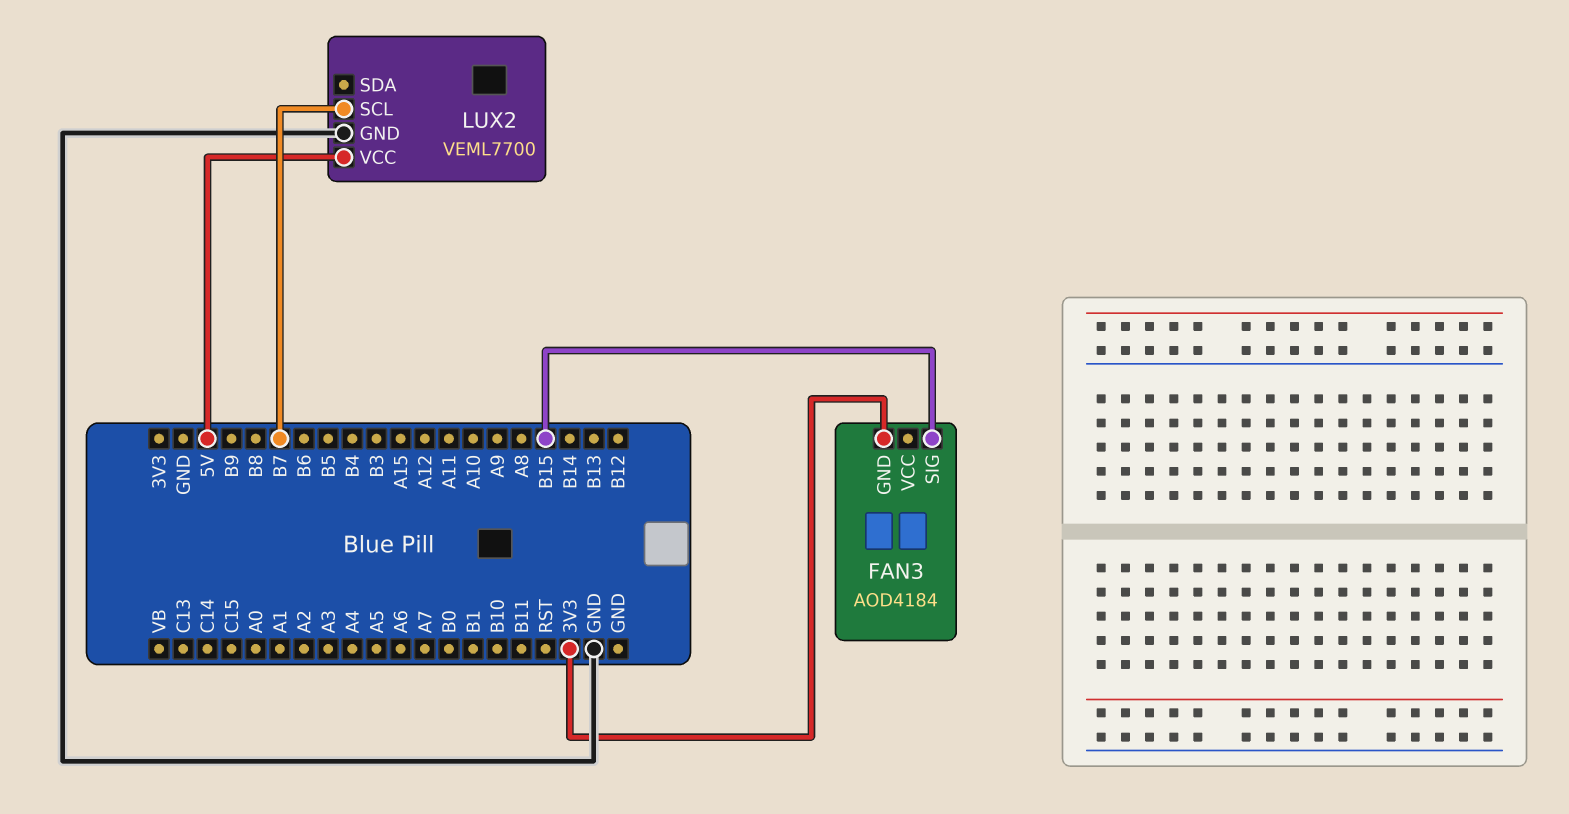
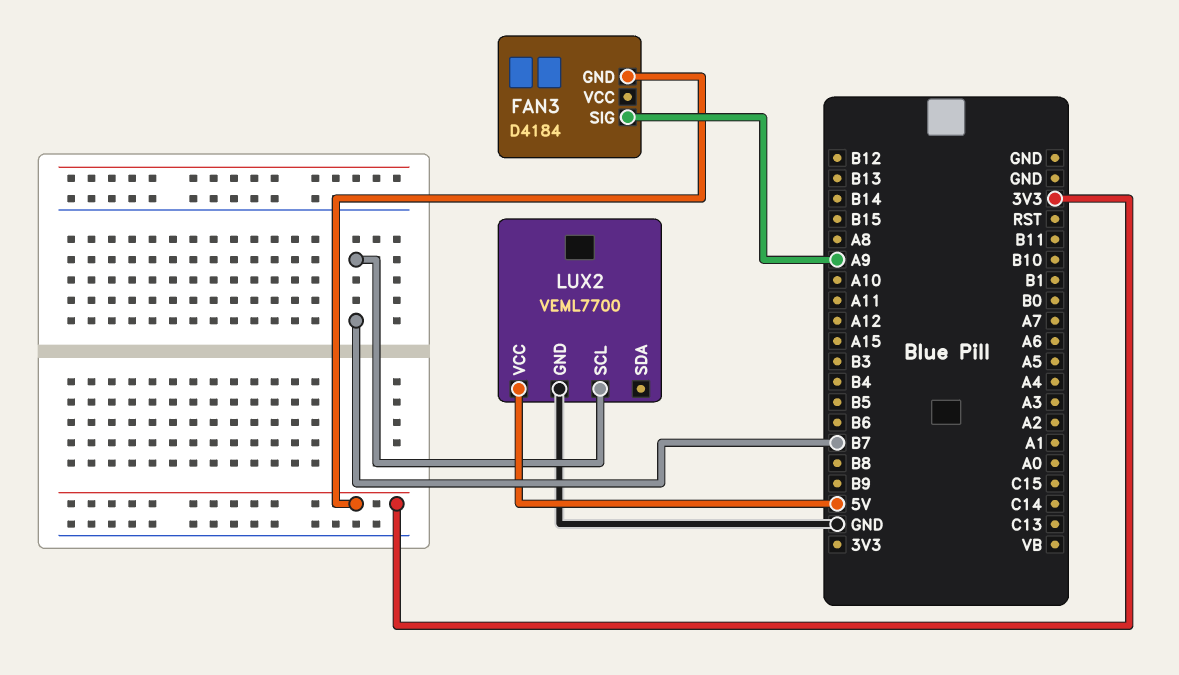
FAN3: AOD4184 -> D4184
FAN3 pin SIG: B15 -> A9

